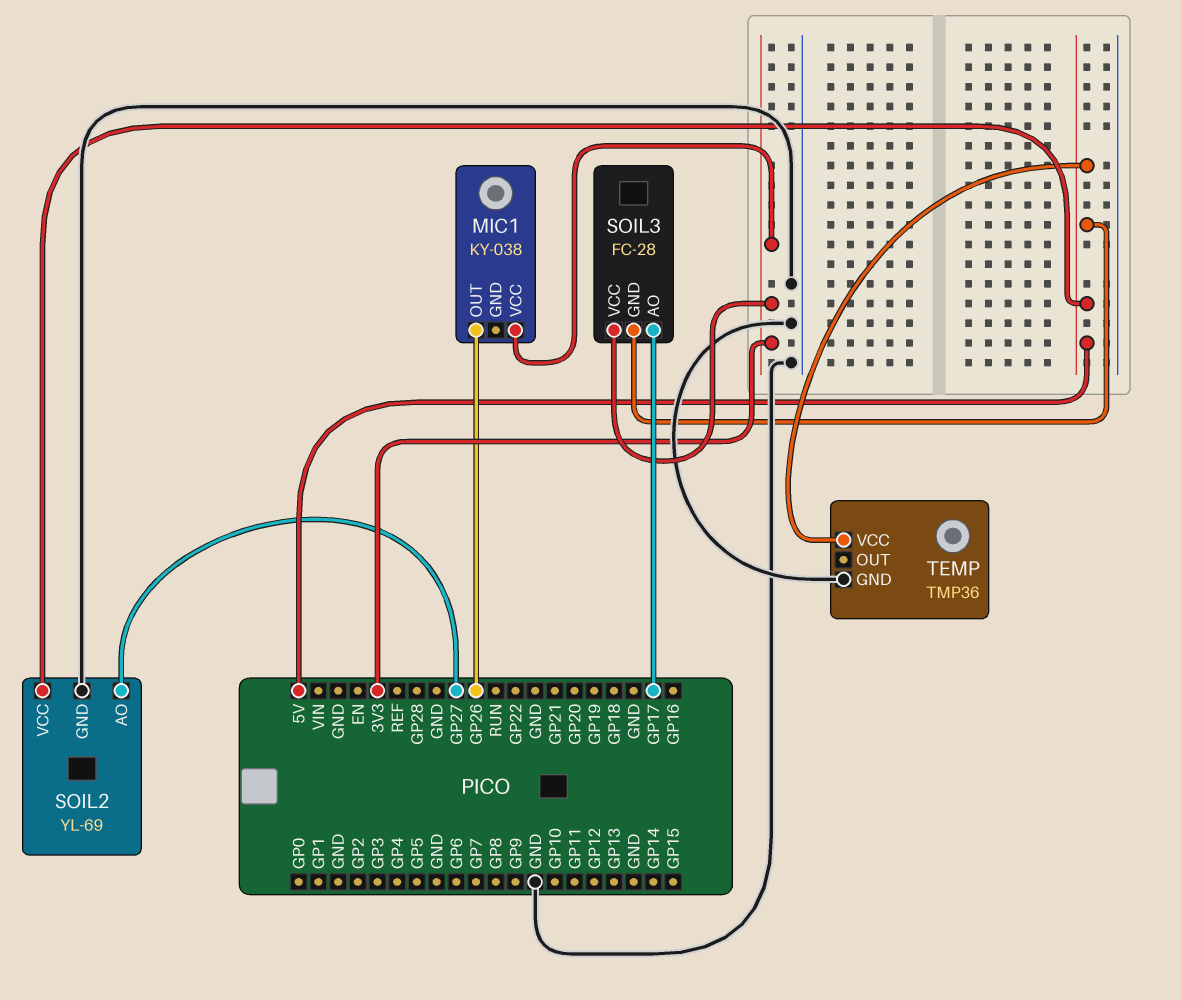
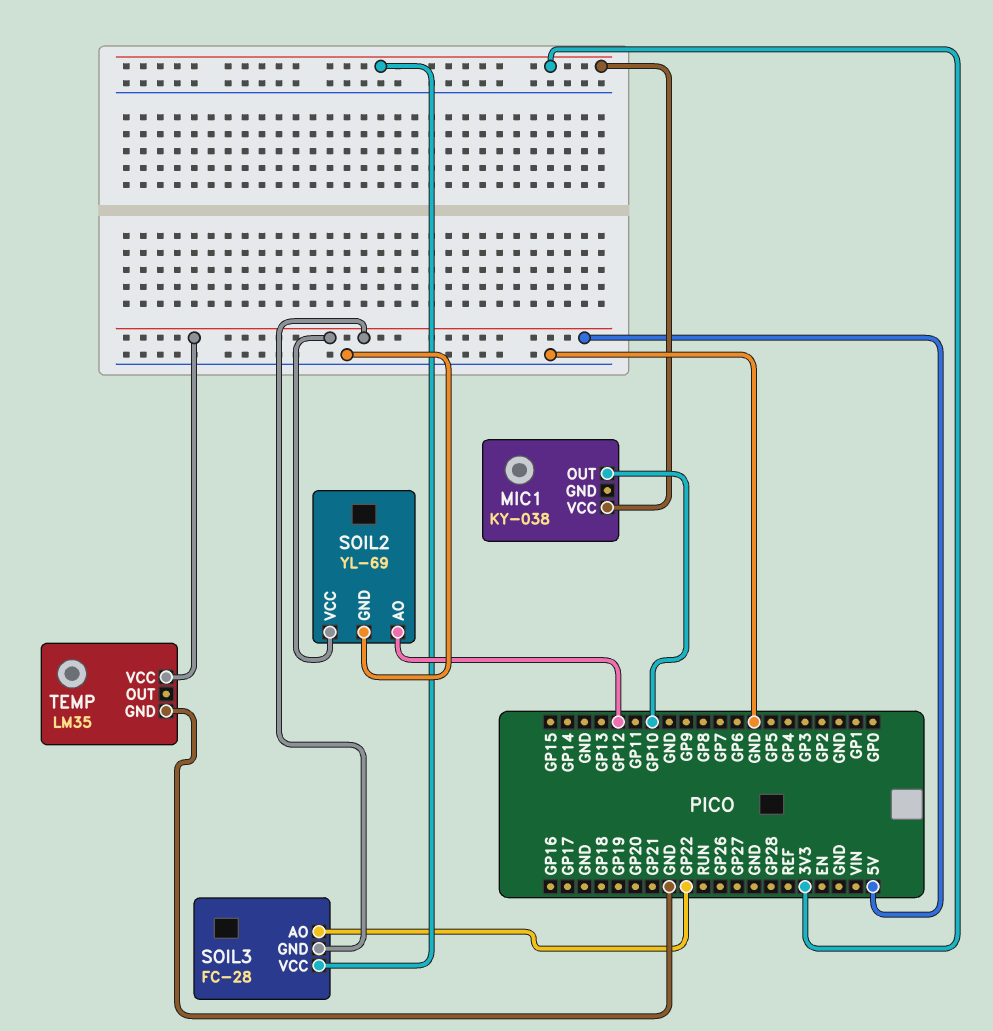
MIC1 pin OUT: GP26 -> GP10
SOIL2 pin AO: GP27 -> GP12
SOIL3 pin AO: GP17 -> GP22
TEMP: TMP36 -> LM35

